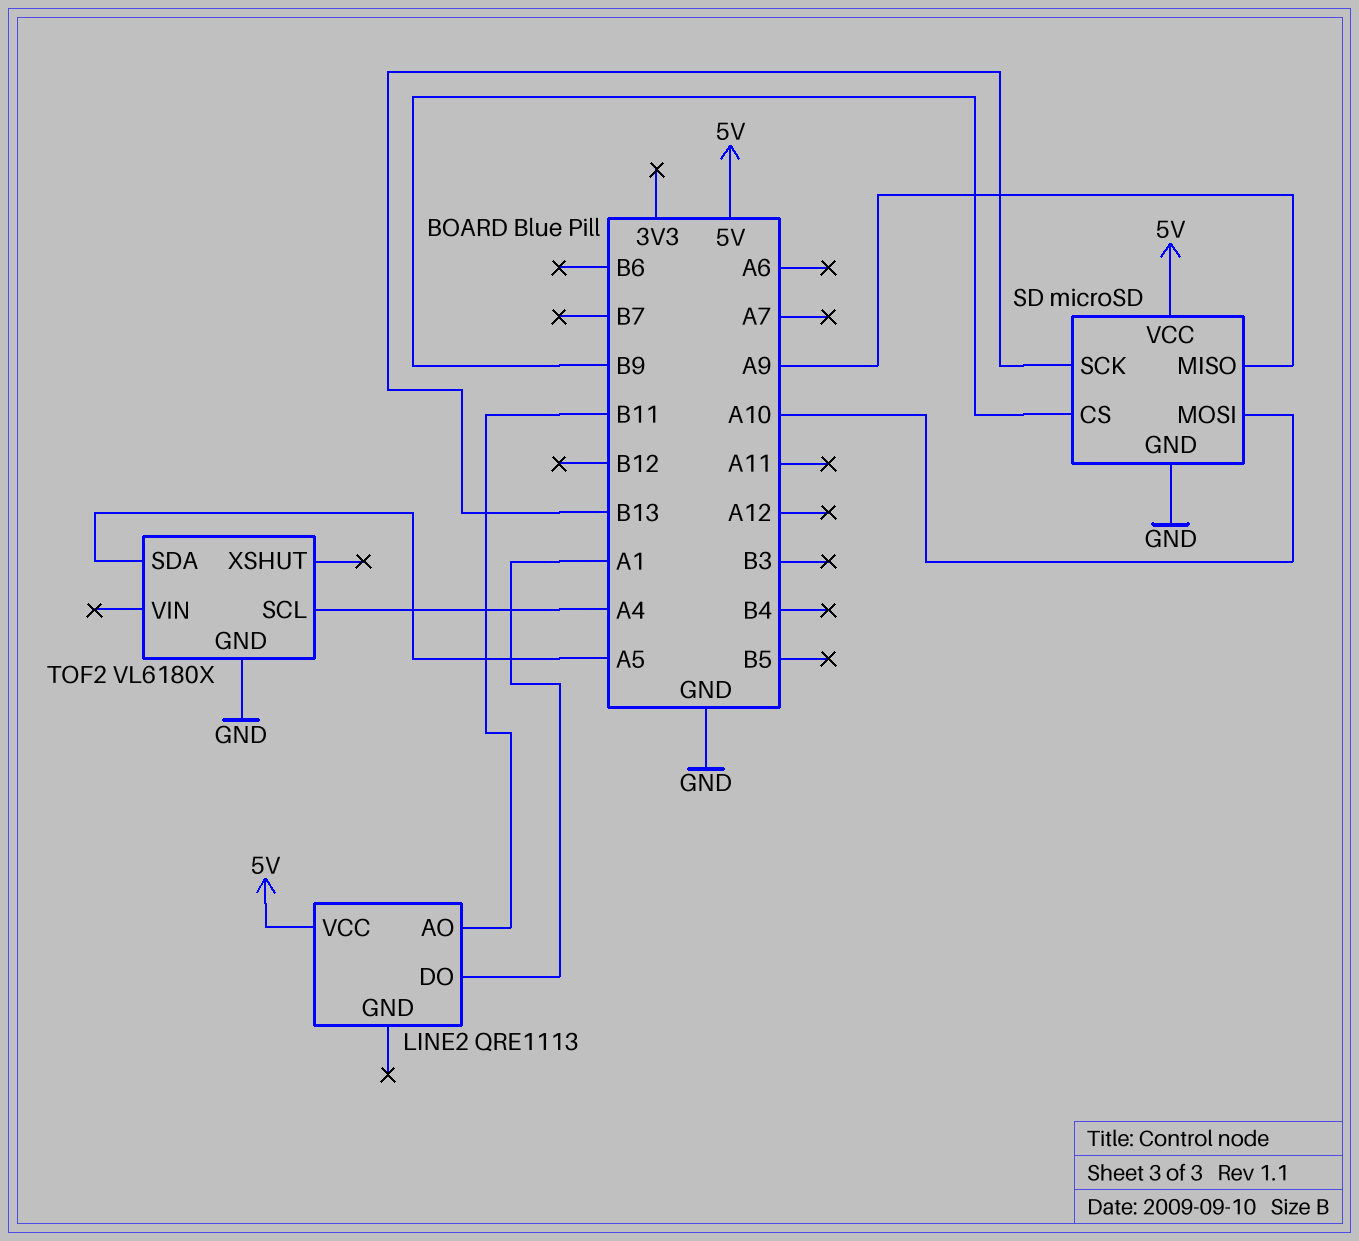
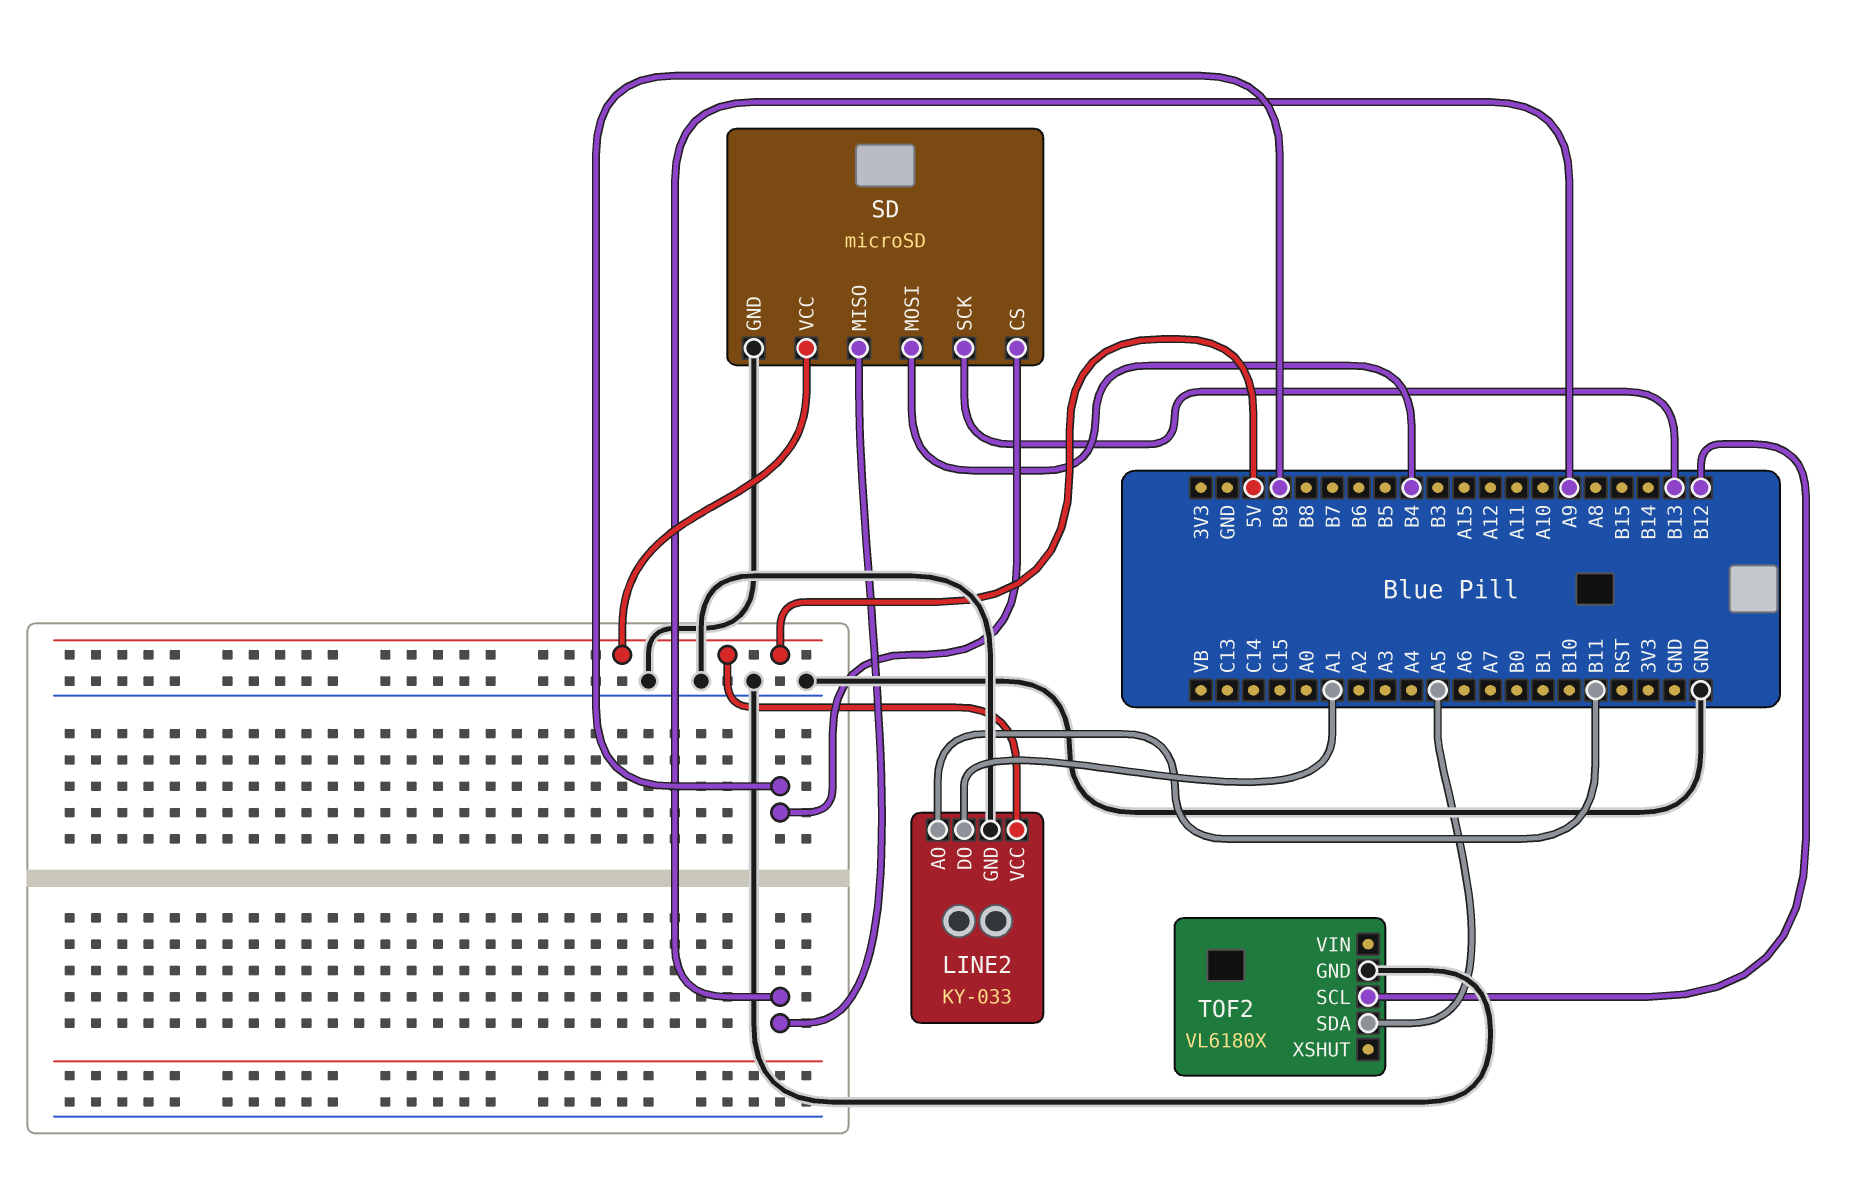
LINE2: QRE1113 -> KY-033
LINE2 pin GND: none -> GND
SD pin MOSI: A10 -> B4
TOF2 pin SCL: A4 -> B12

